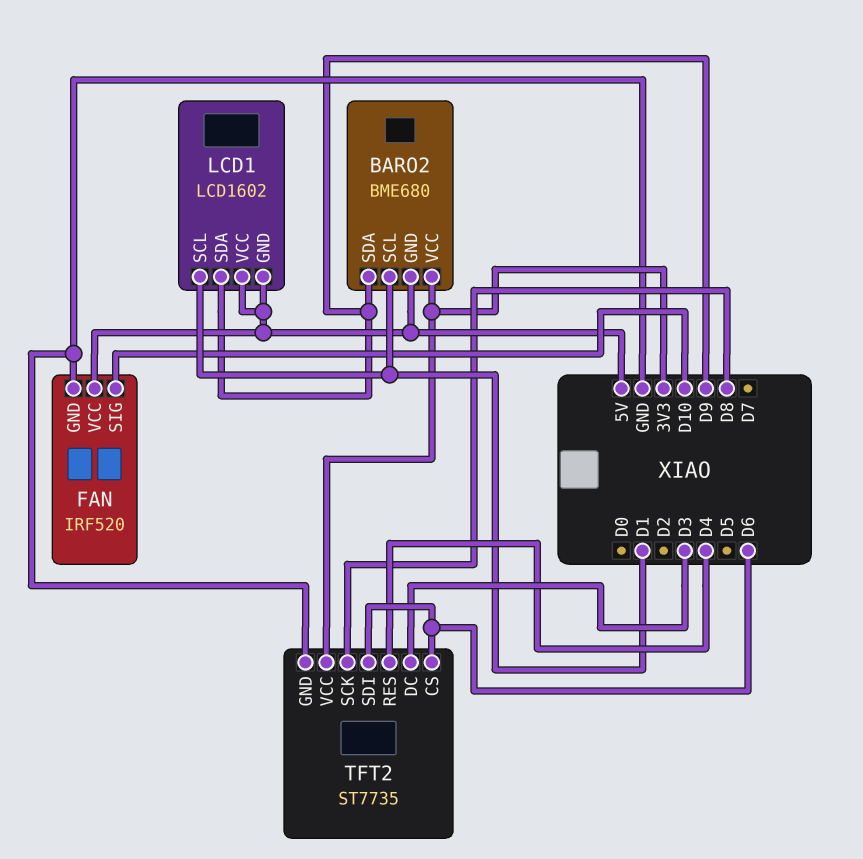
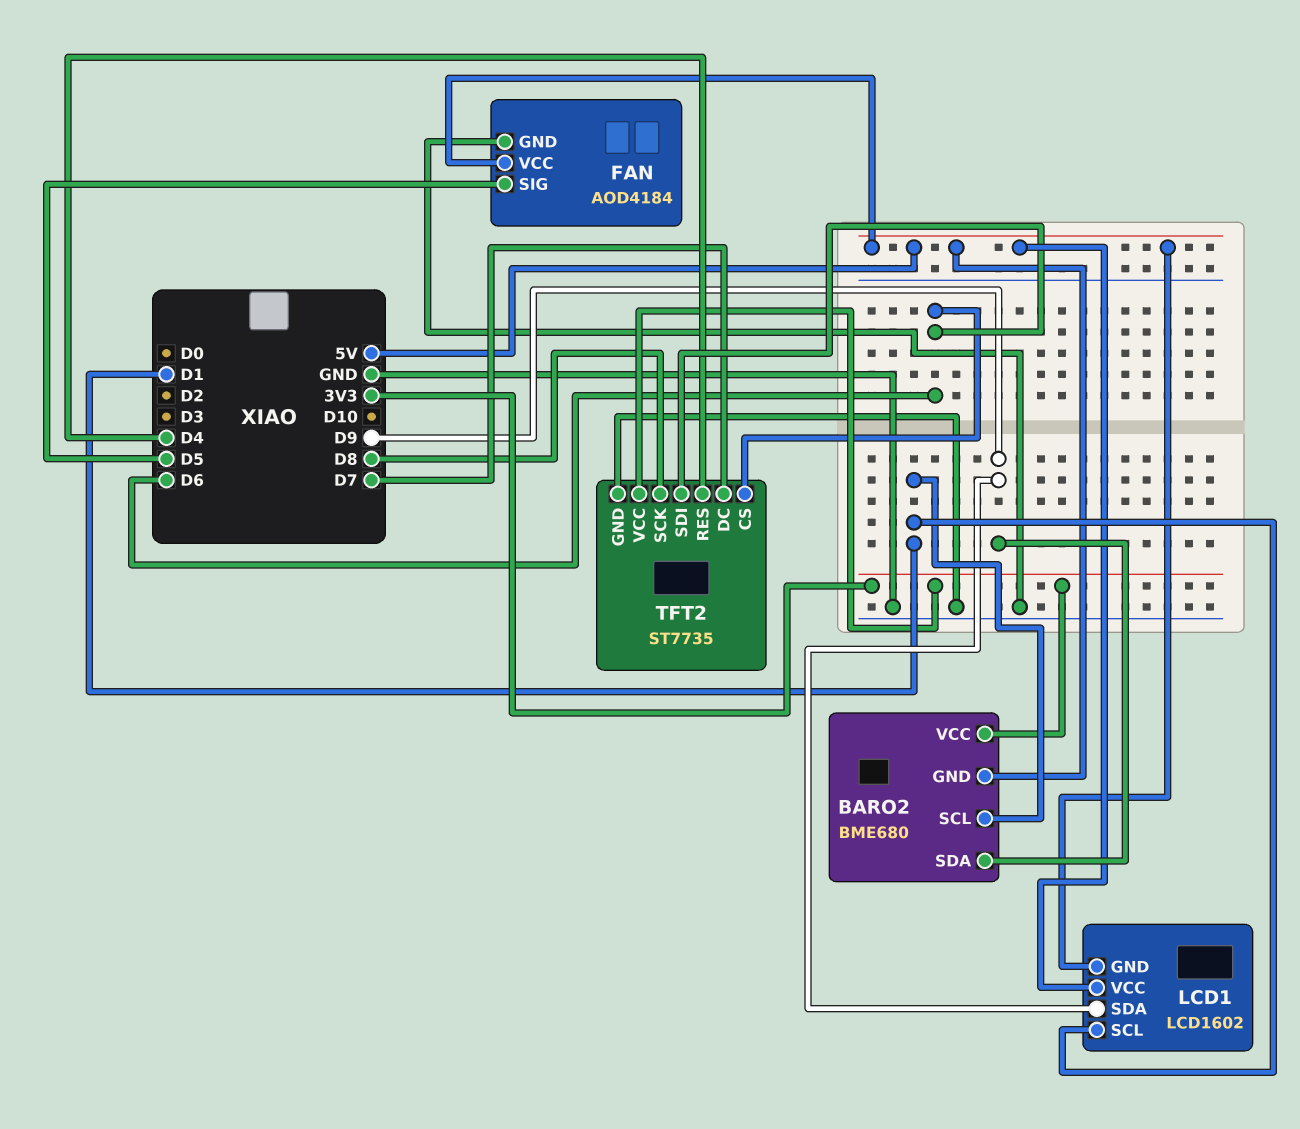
FAN: IRF520 -> AOD4184
FAN pin SIG: D10 -> D5
TFT2 pin DC: D3 -> D7

